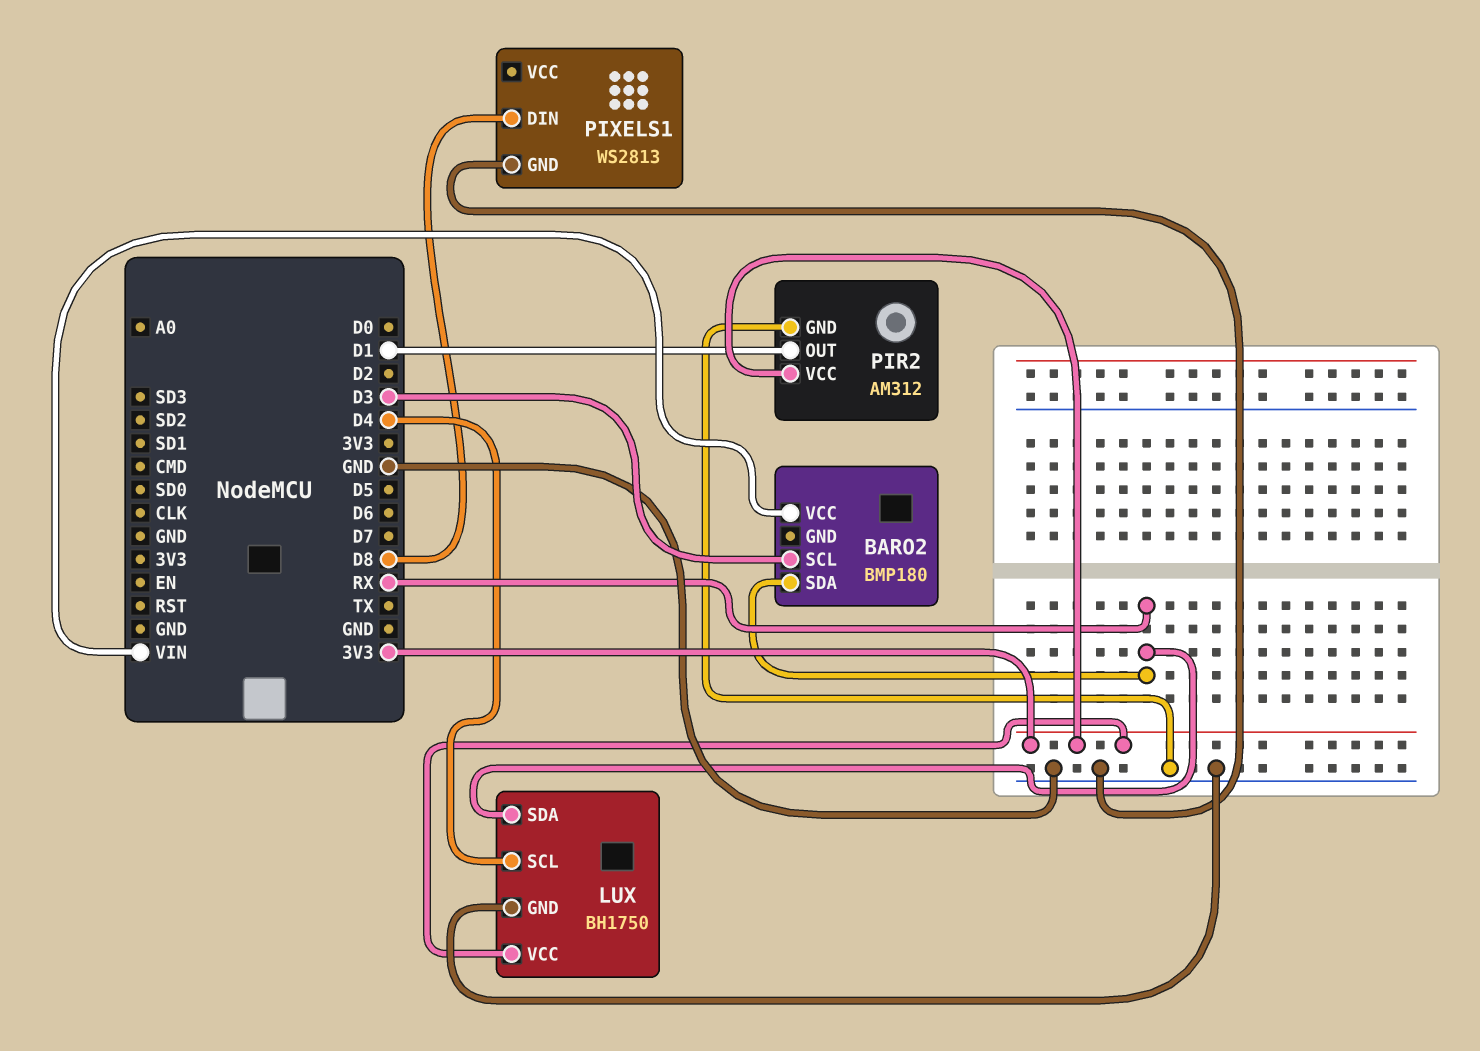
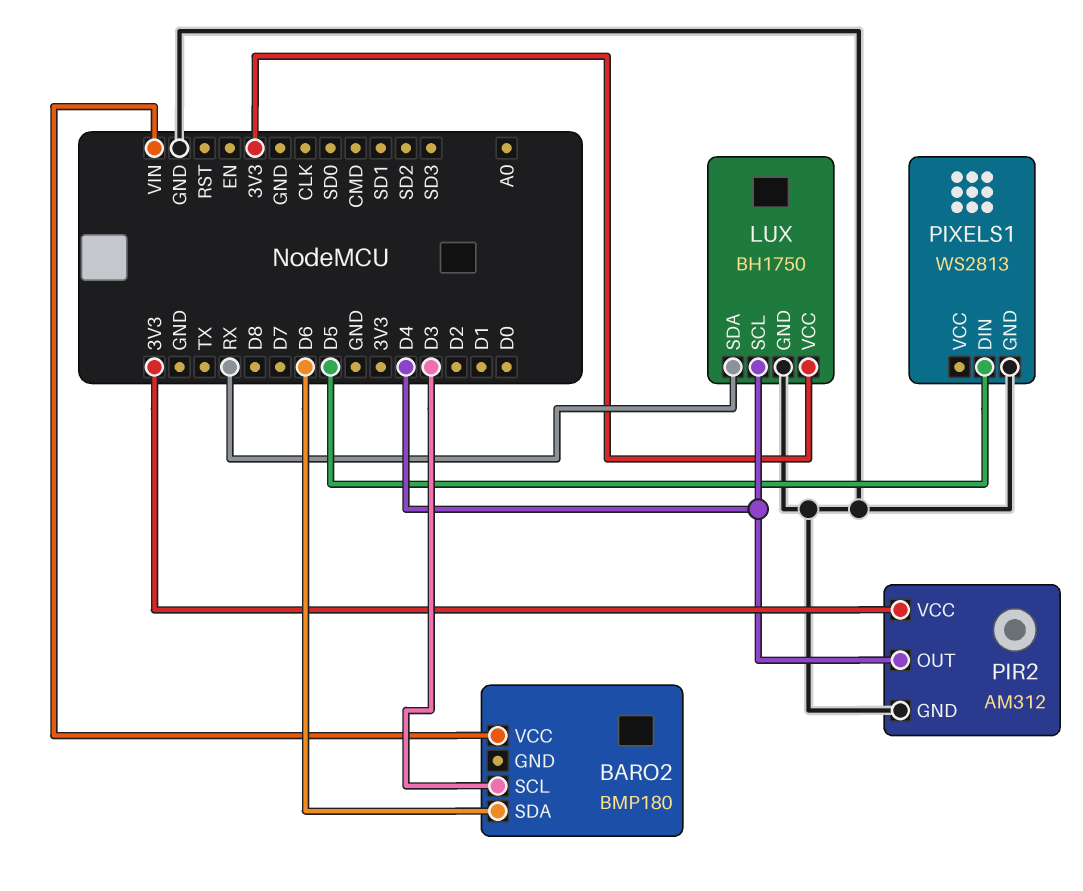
BARO2 pin SDA: RX -> D6
PIR2 pin OUT: D1 -> D4
PIXELS1 pin DIN: D8 -> D5

